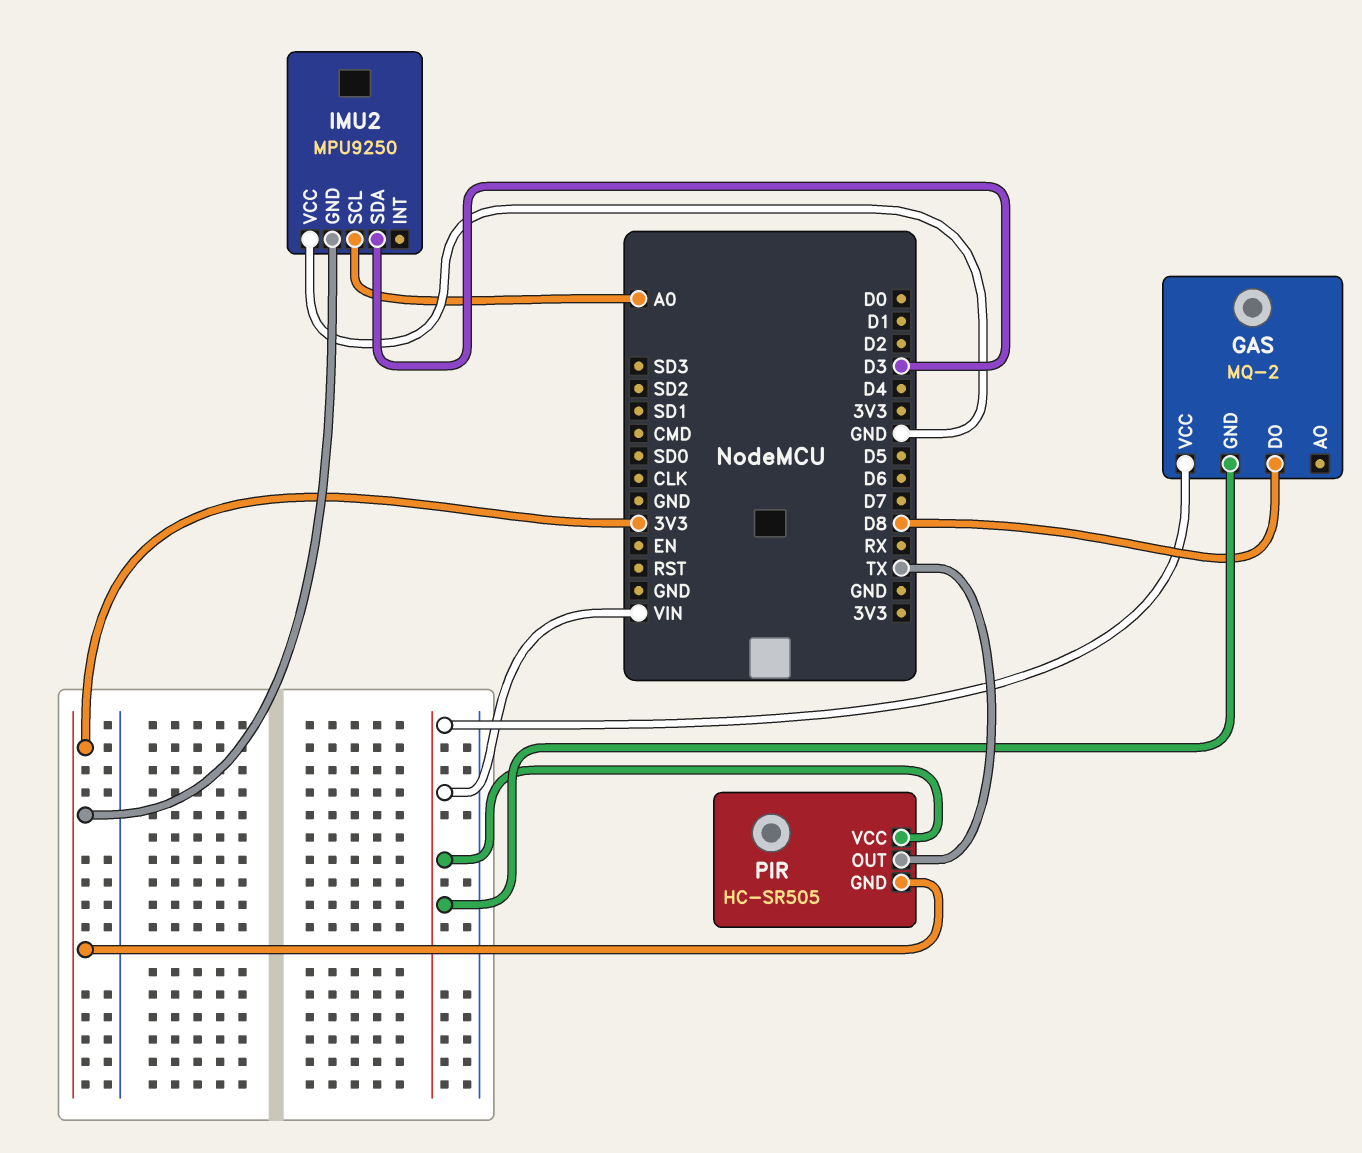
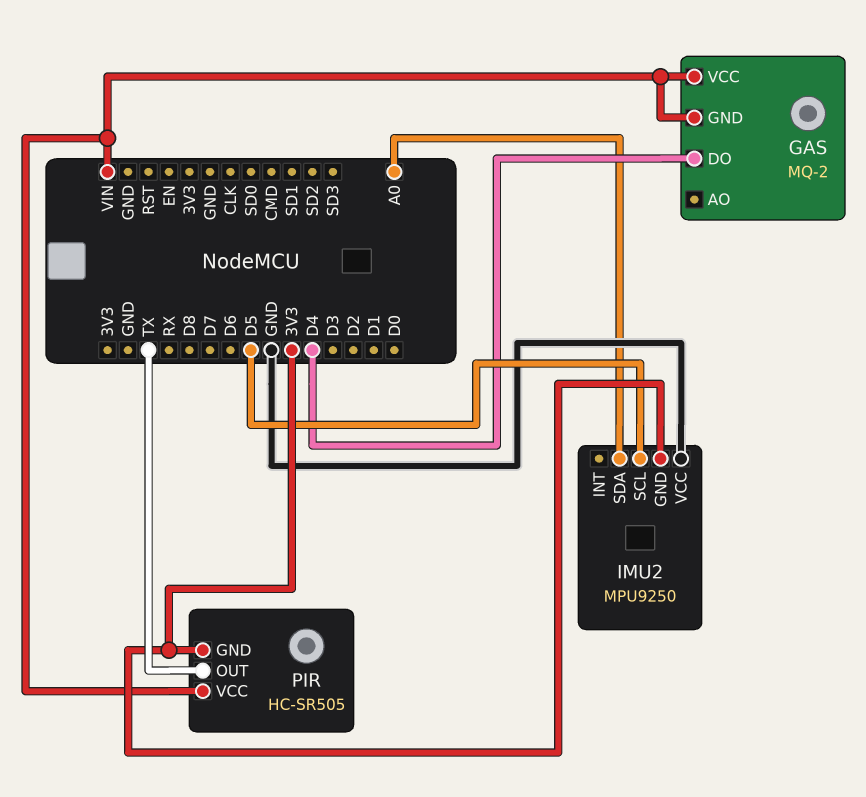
GAS pin DO: D8 -> D4
IMU2 pin SCL: A0 -> D5
IMU2 pin SDA: D3 -> A0

